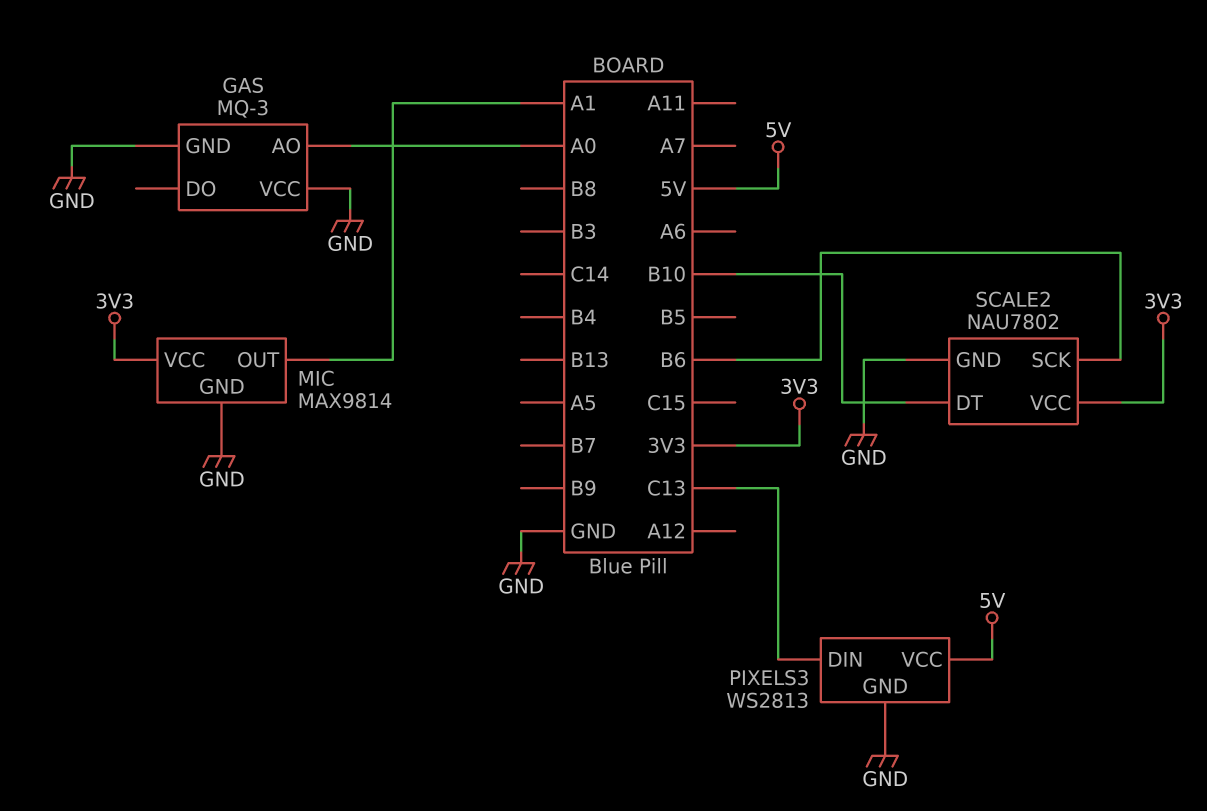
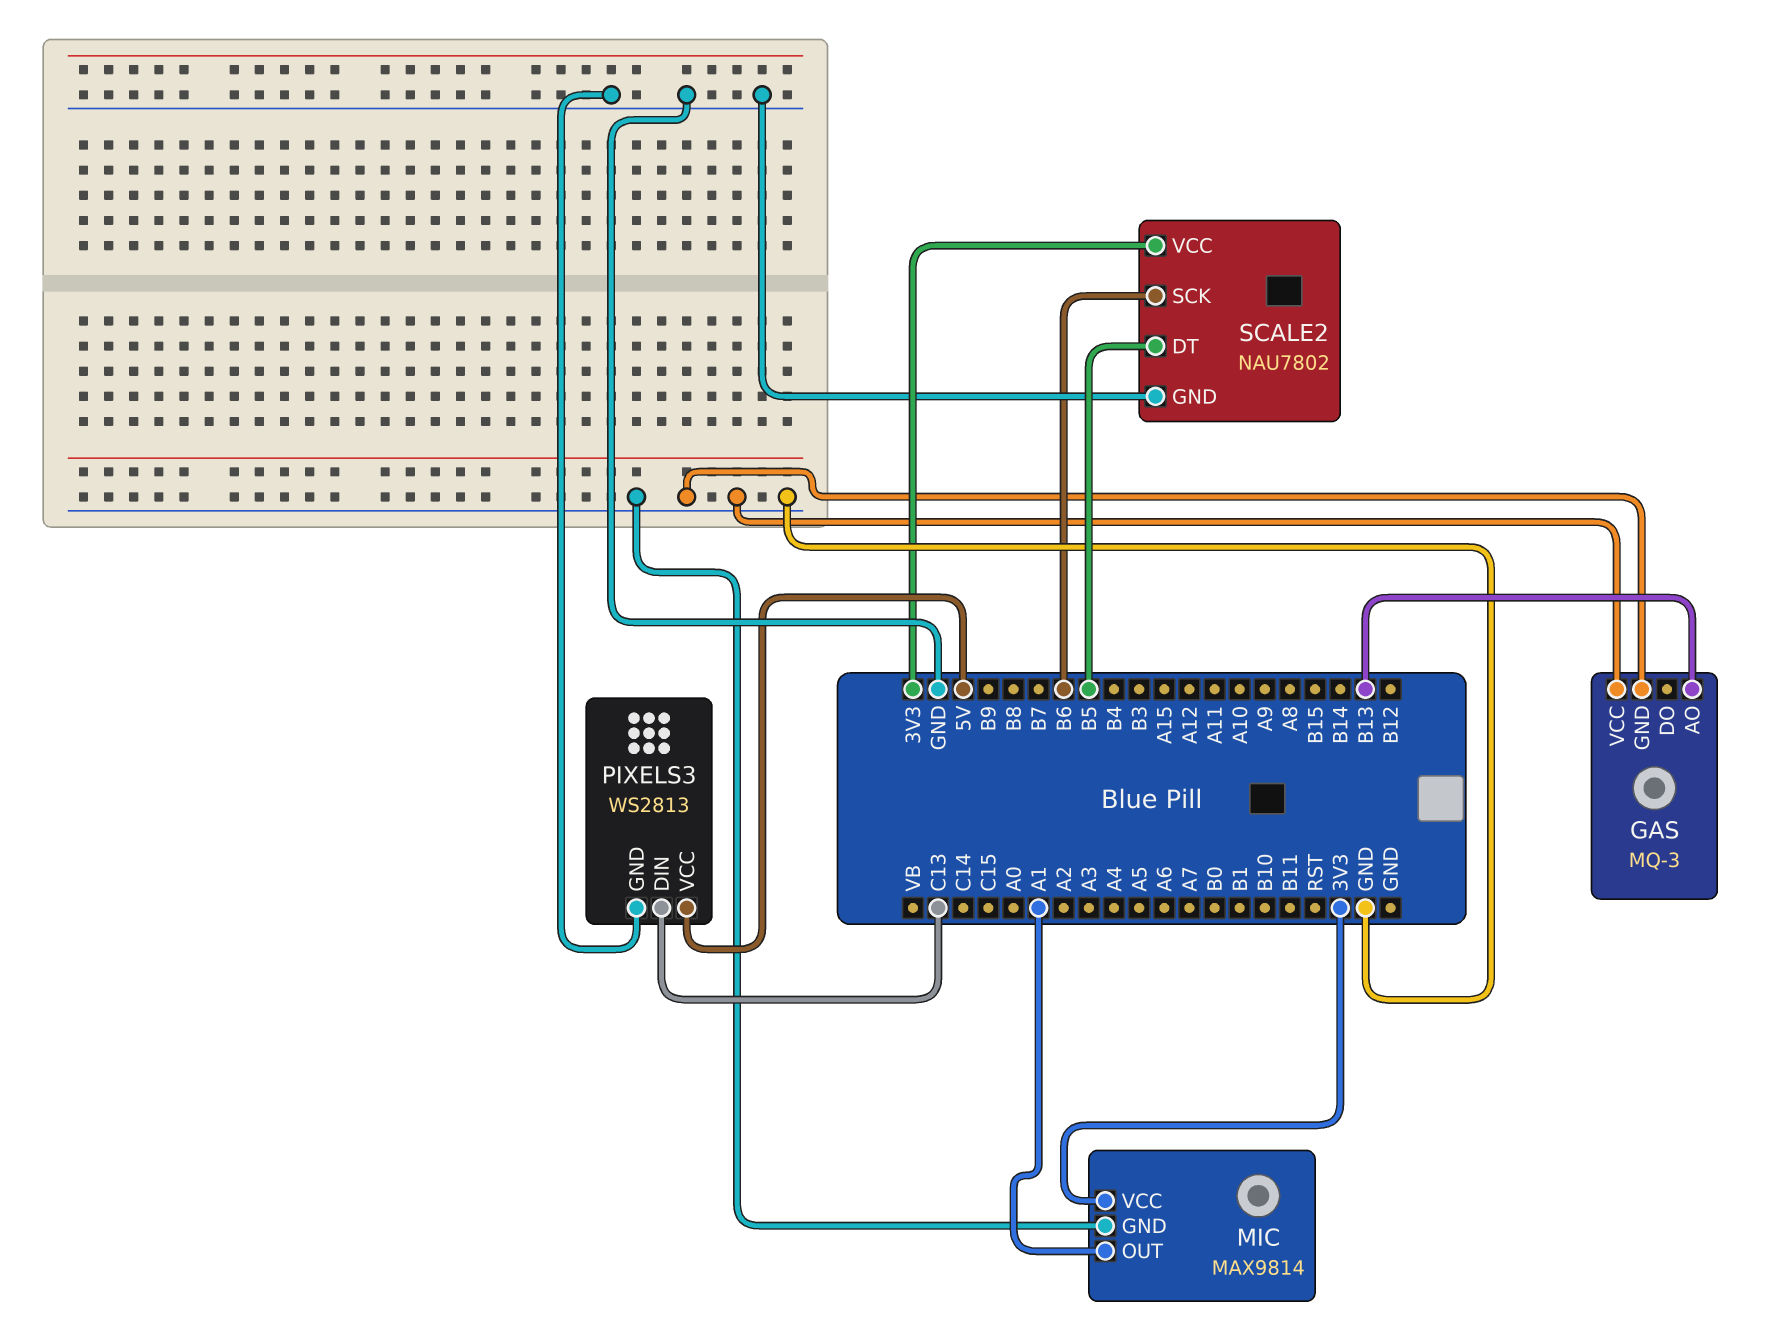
GAS pin AO: A0 -> B13
SCALE2 pin DT: B10 -> B5

